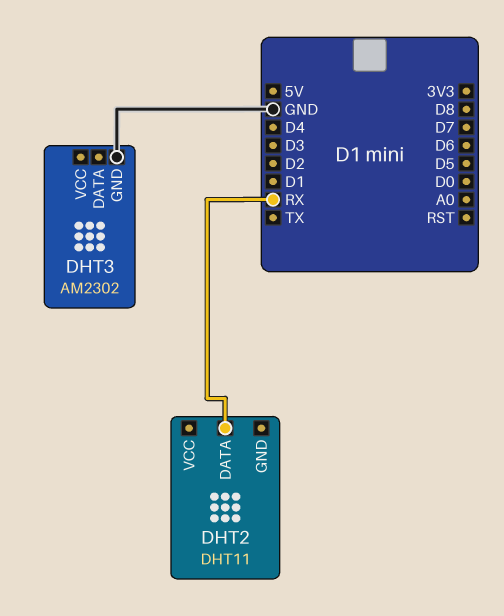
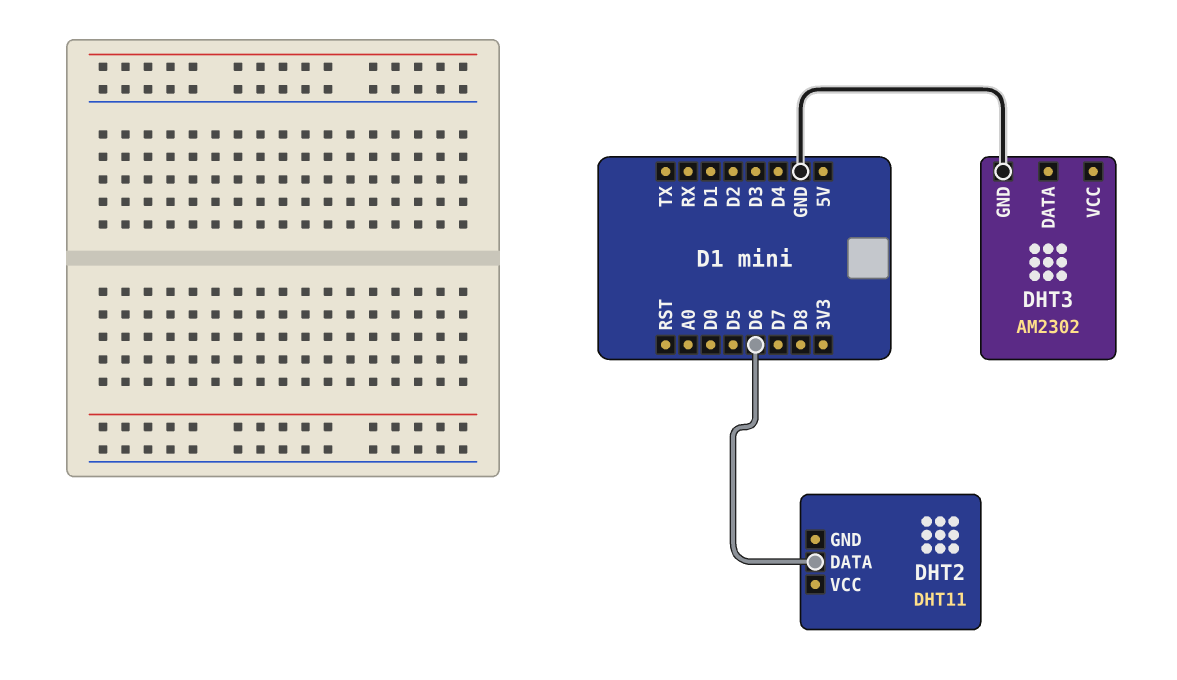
DHT2 pin DATA: RX -> D6

